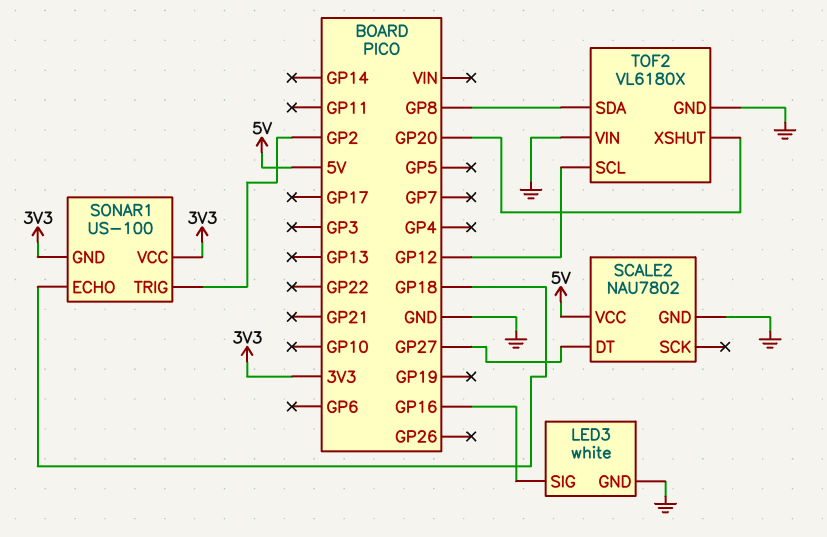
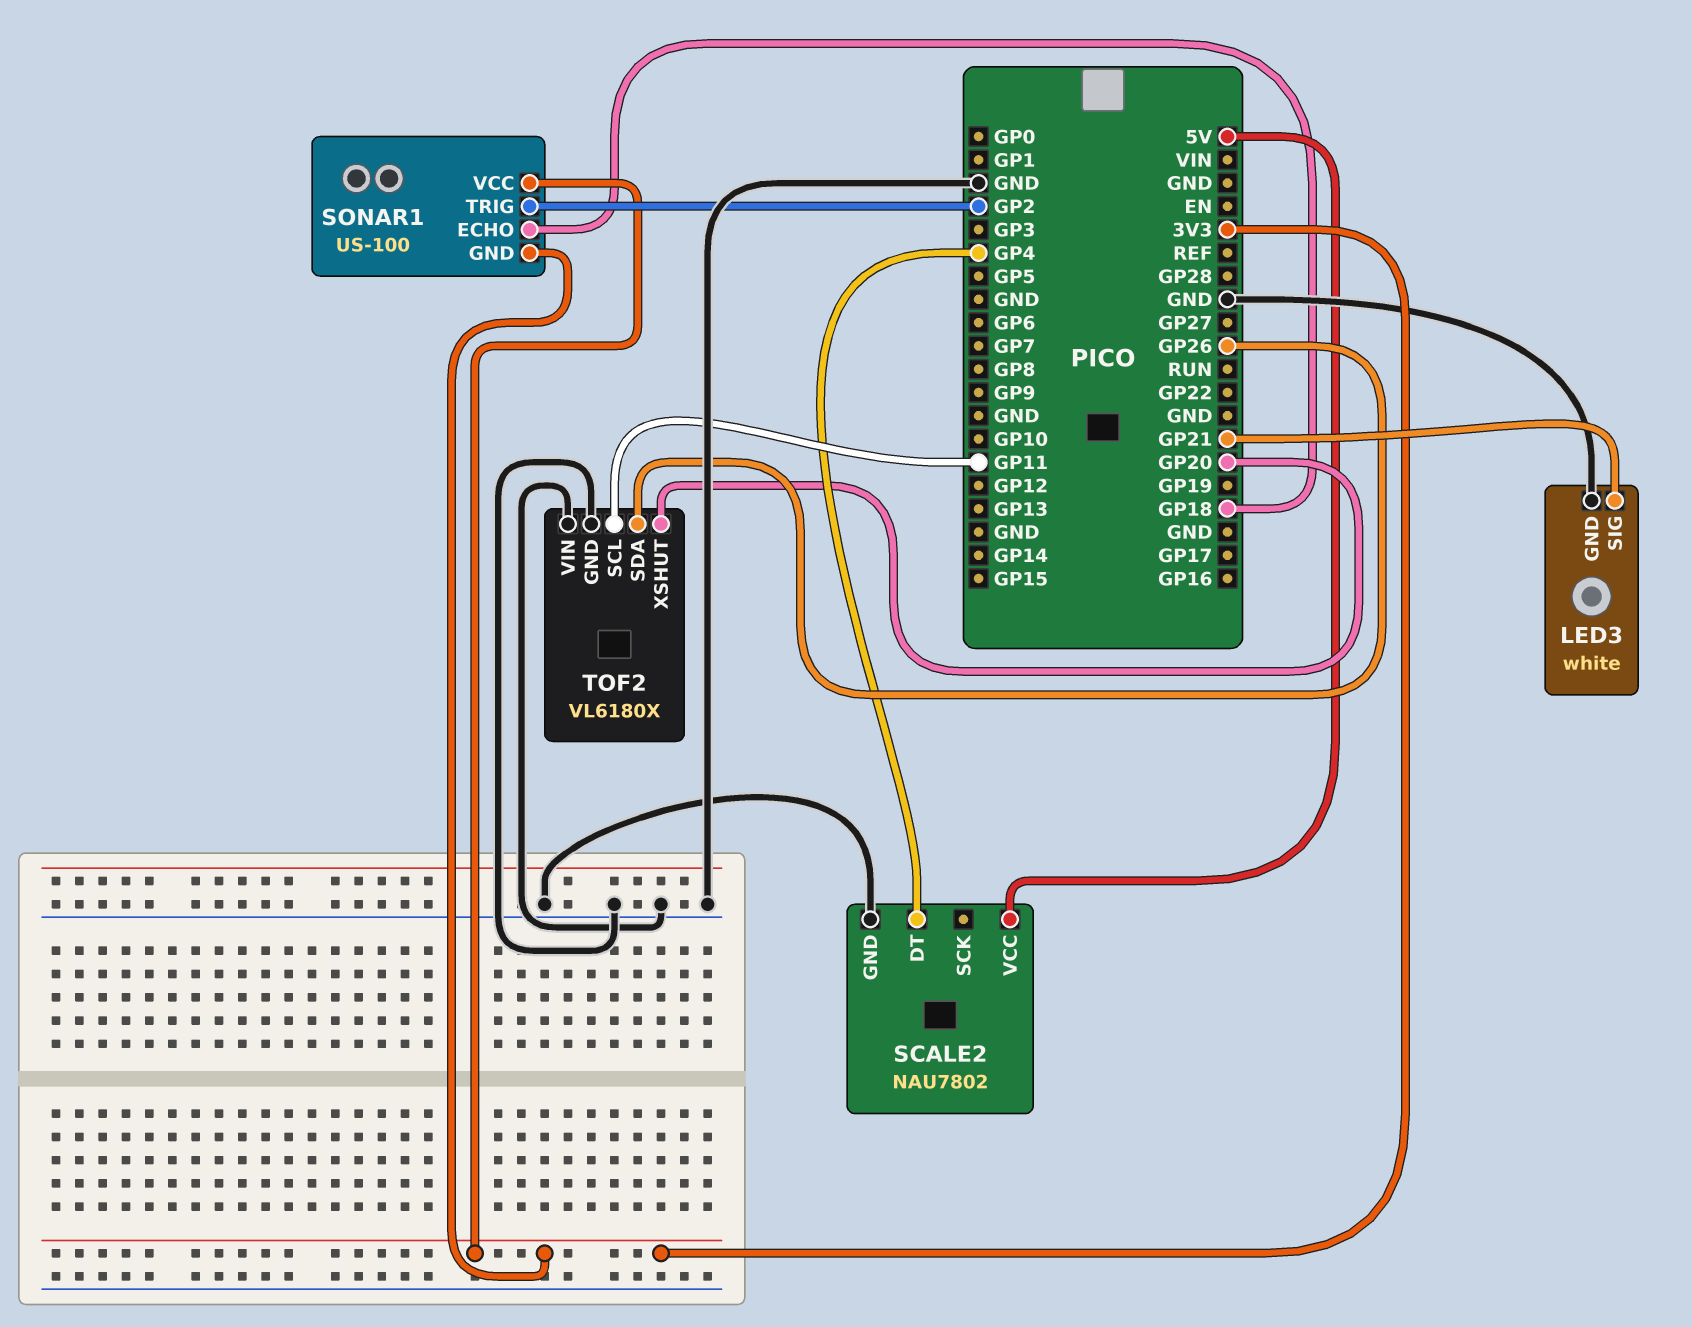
LED3 pin SIG: GP16 -> GP21
SCALE2 pin DT: GP27 -> GP4
TOF2 pin SCL: GP12 -> GP11
TOF2 pin SDA: GP8 -> GP26

